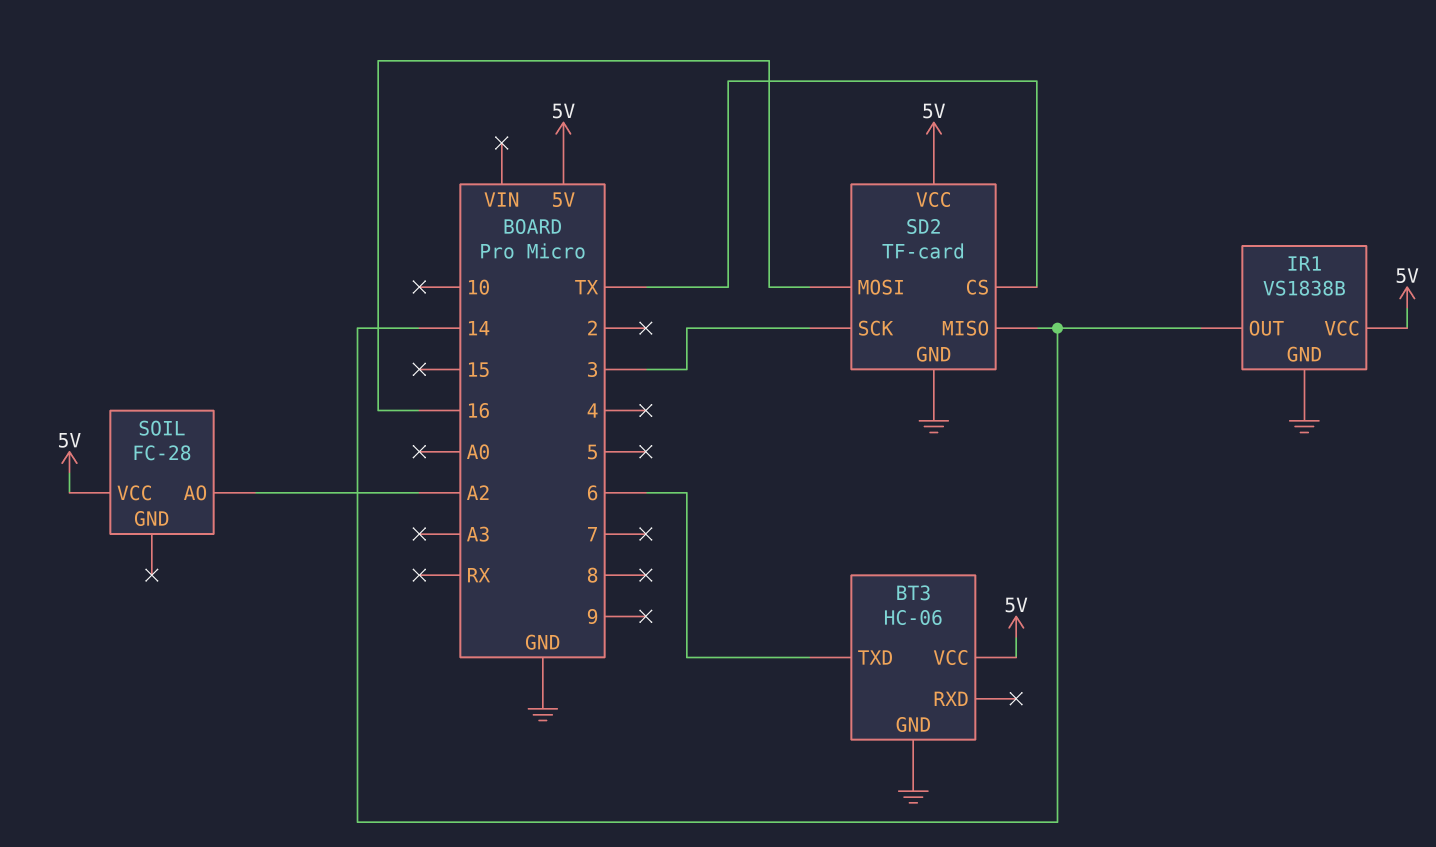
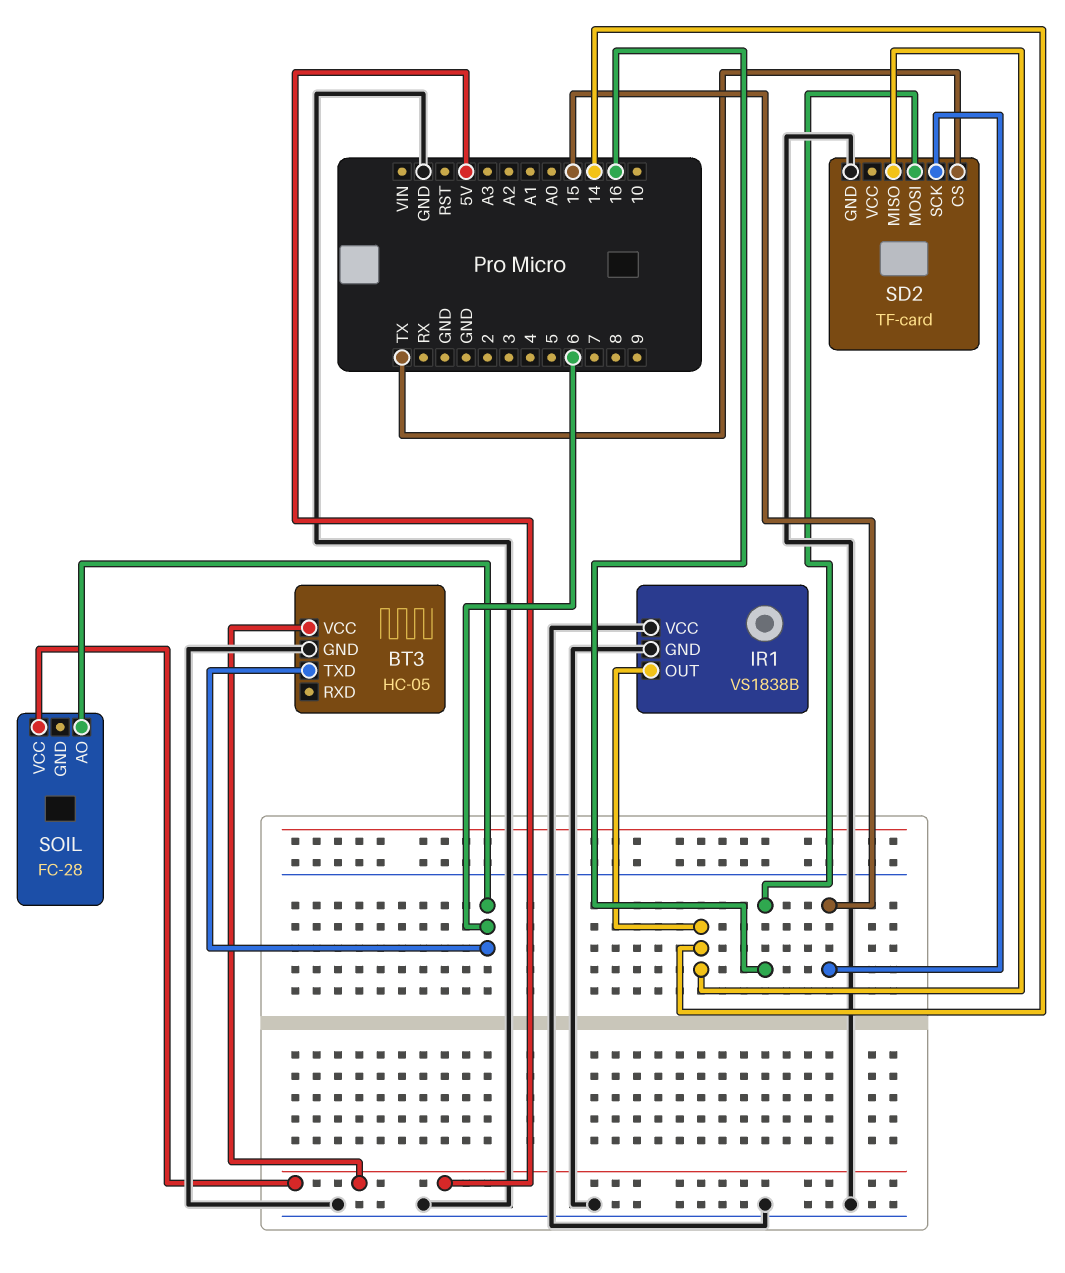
BT3: HC-06 -> HC-05
IR1 pin VCC: 5V -> GND
SD2 pin SCK: 3 -> 15
SD2 pin VCC: 5V -> none
SOIL pin AO: A2 -> 6

